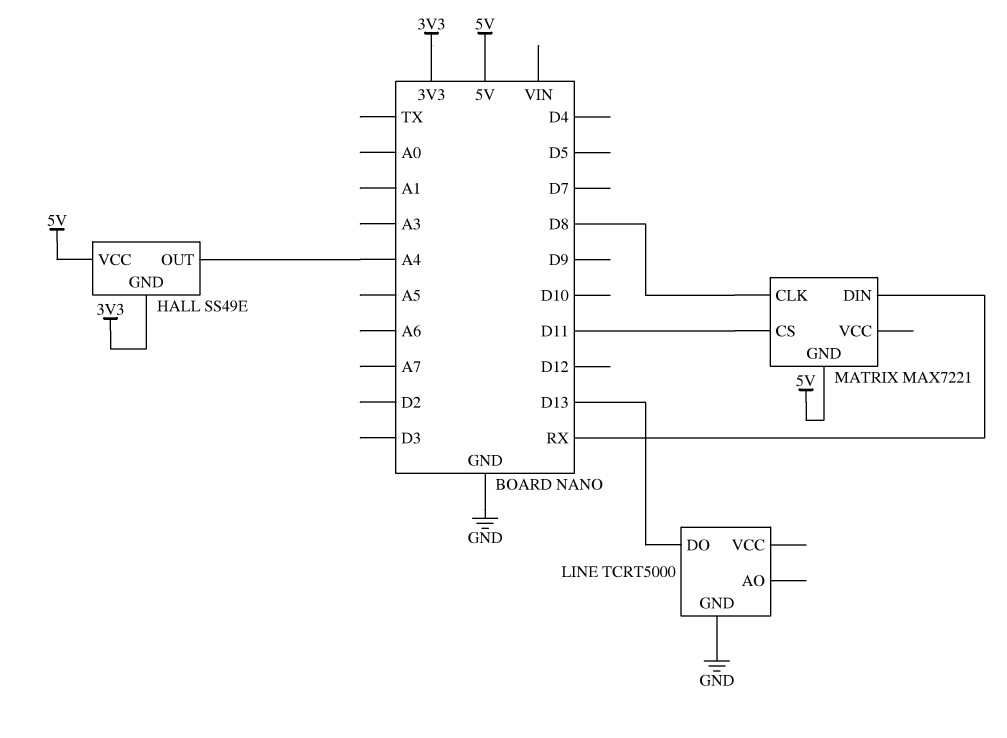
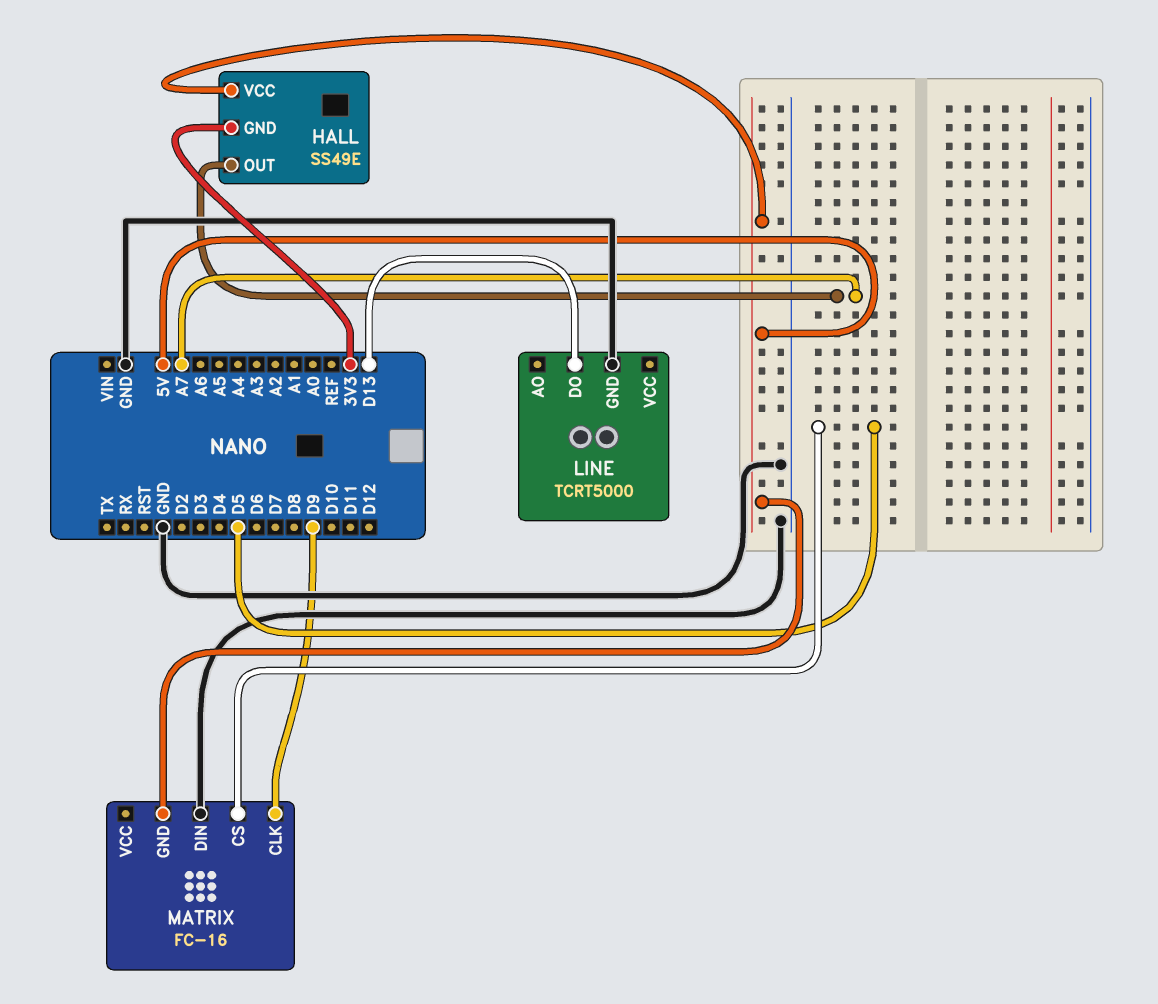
HALL pin OUT: A4 -> A7
MATRIX: MAX7221 -> FC-16
MATRIX pin CLK: D8 -> D9
MATRIX pin CS: D11 -> D5
MATRIX pin DIN: RX -> GND

